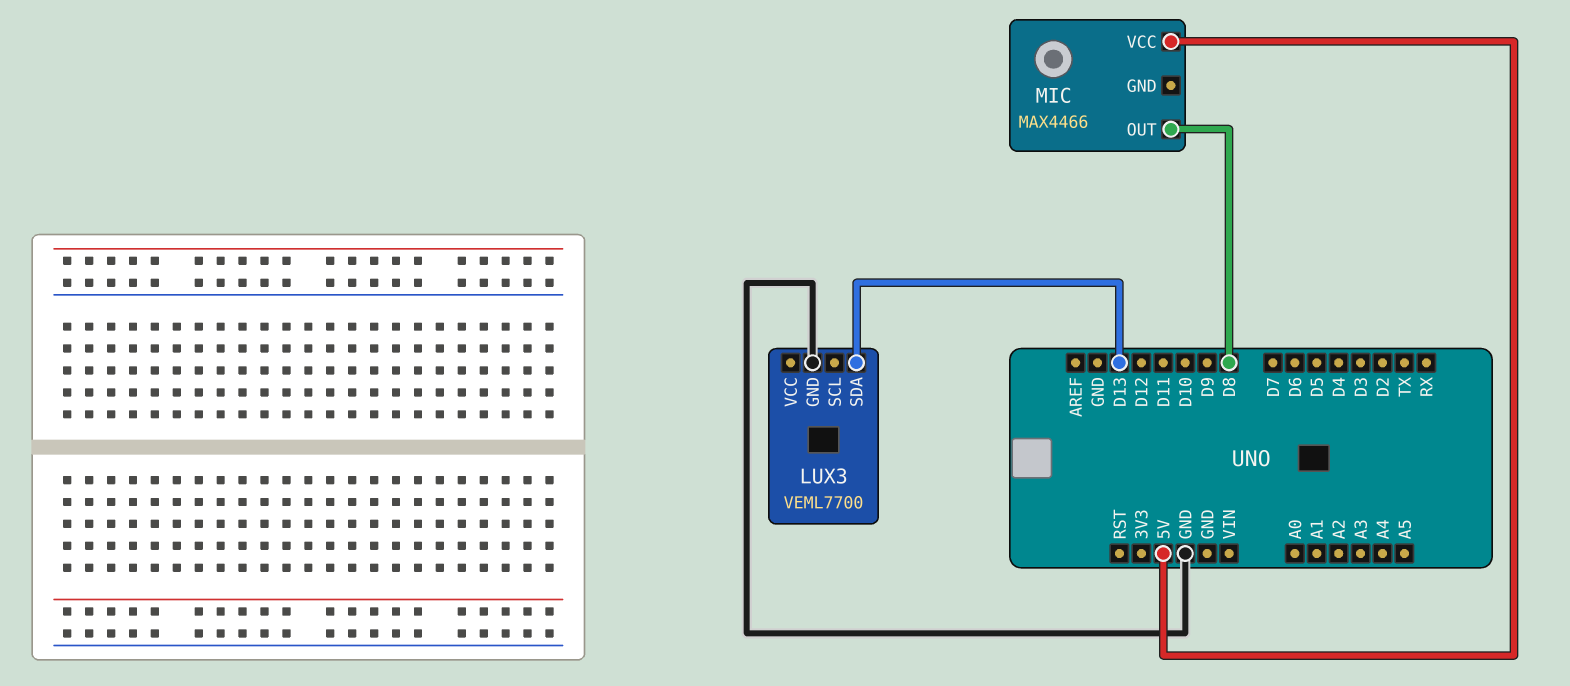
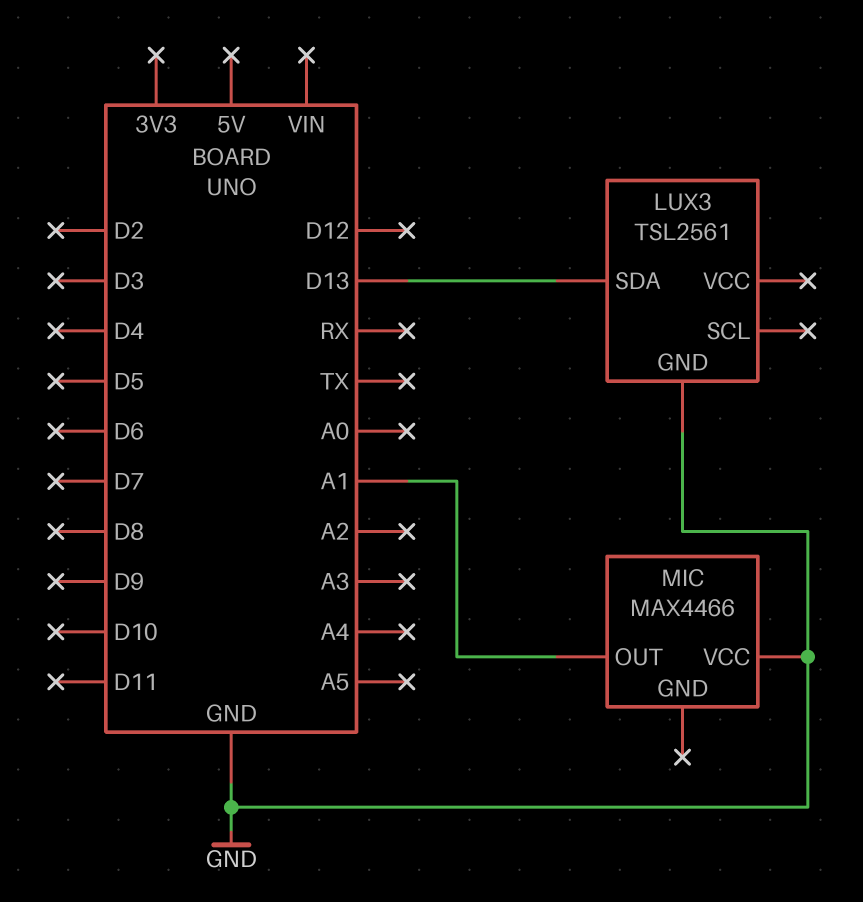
LUX3: VEML7700 -> TSL2561
MIC pin OUT: D8 -> A1
MIC pin VCC: 5V -> GND

